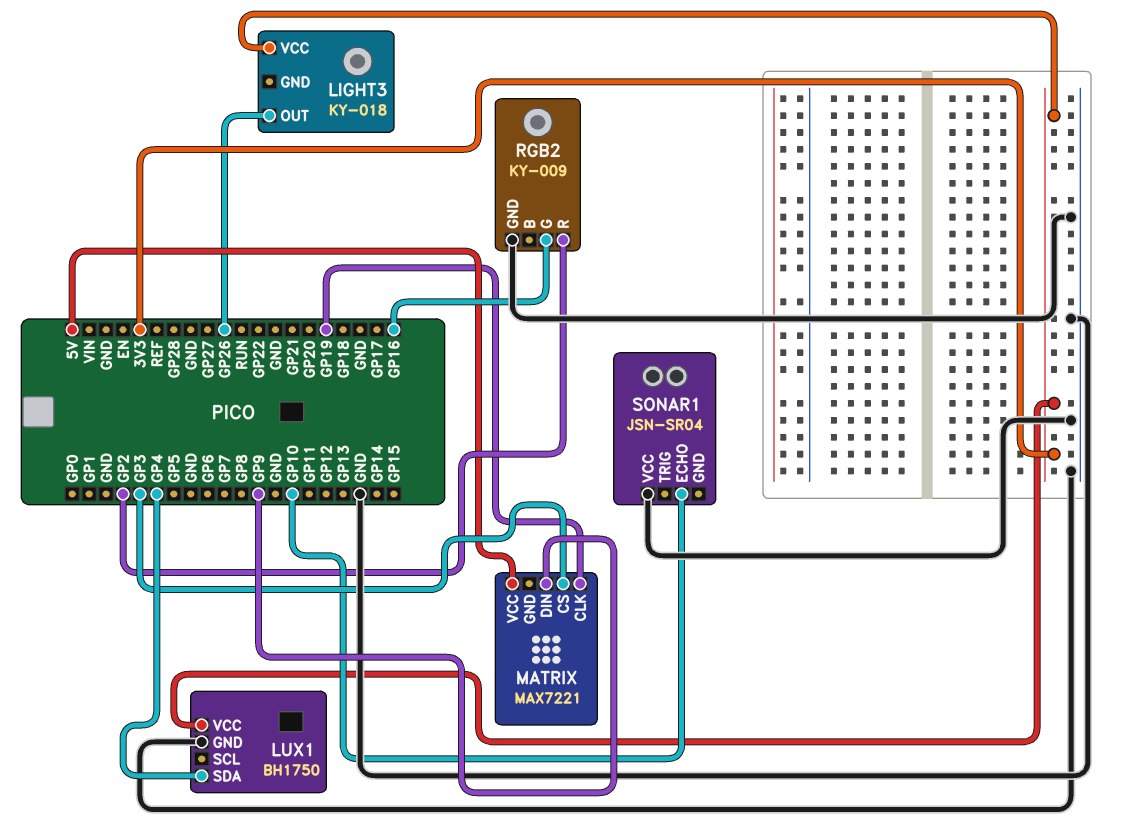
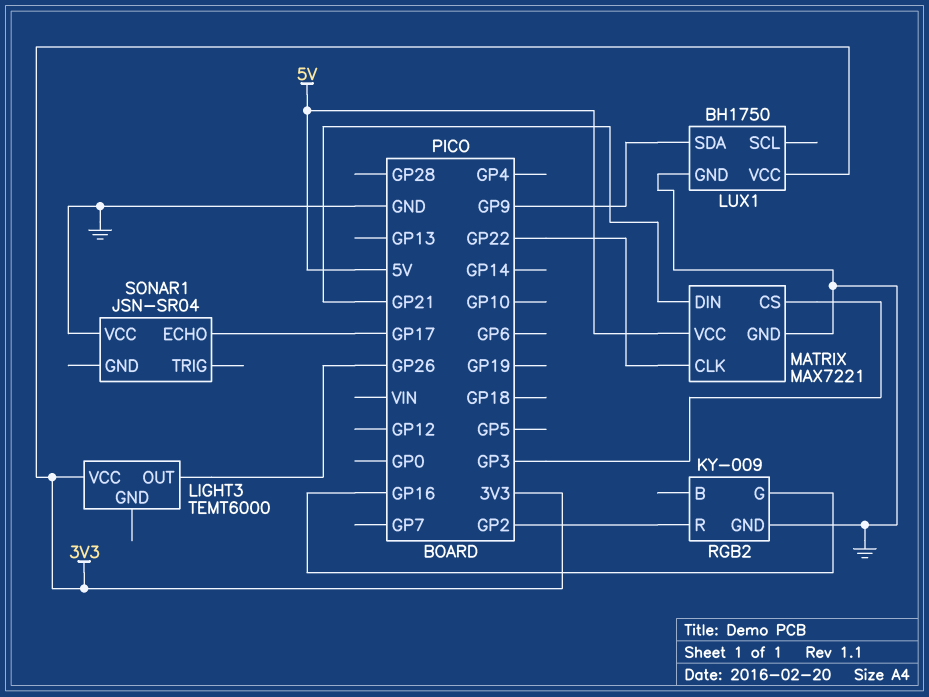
LIGHT3: KY-018 -> TEMT6000
LUX1 pin SDA: GP4 -> GP9
MATRIX pin CLK: GP19 -> GP22
MATRIX pin DIN: GP9 -> GP21
MATRIX pin GND: none -> GND
SONAR1 pin ECHO: GP10 -> GP17

